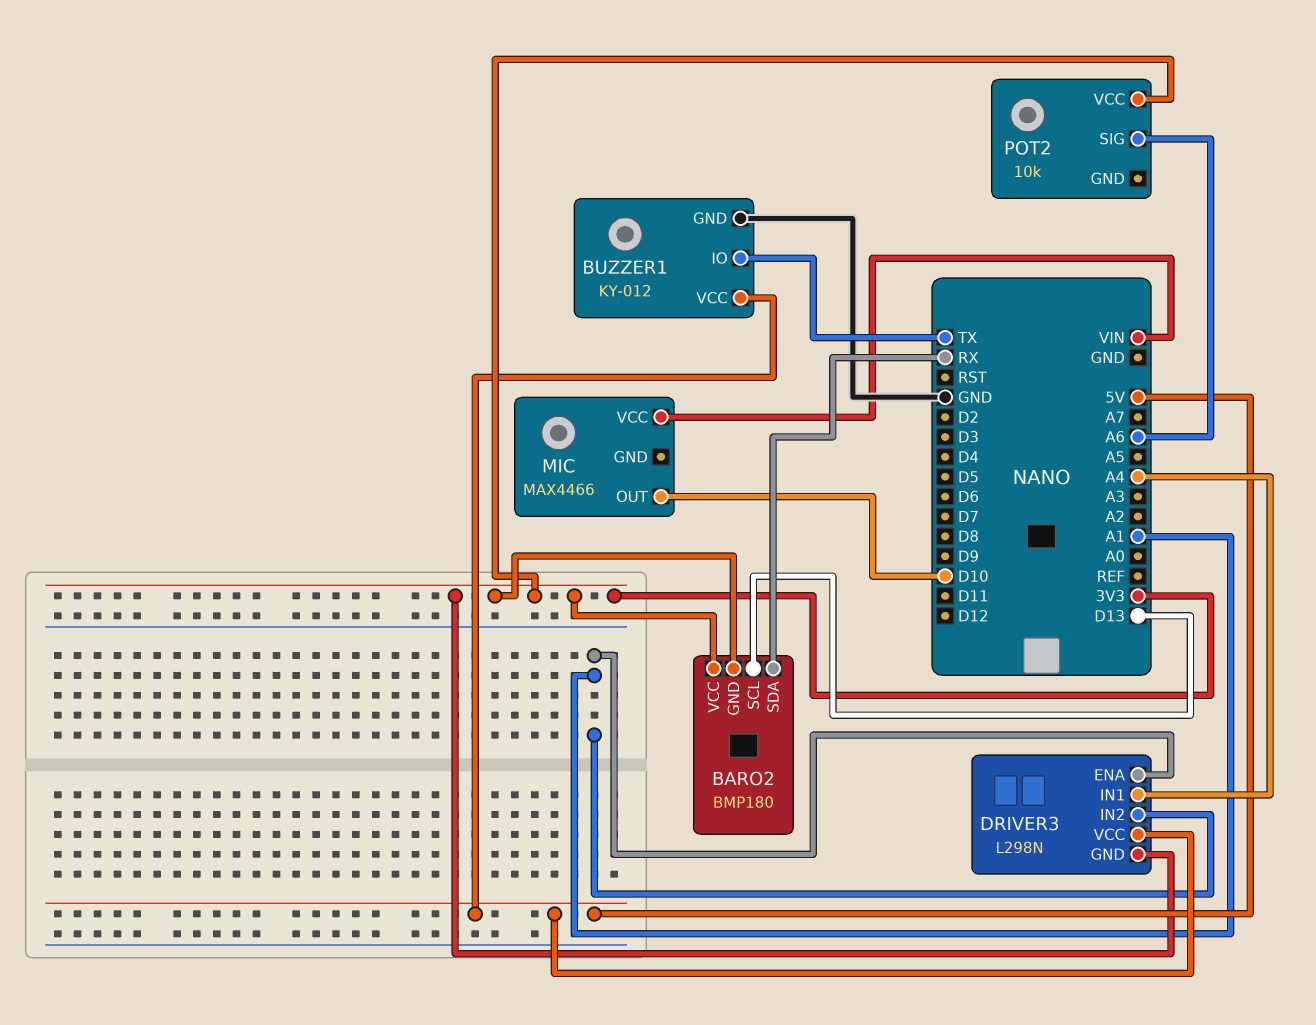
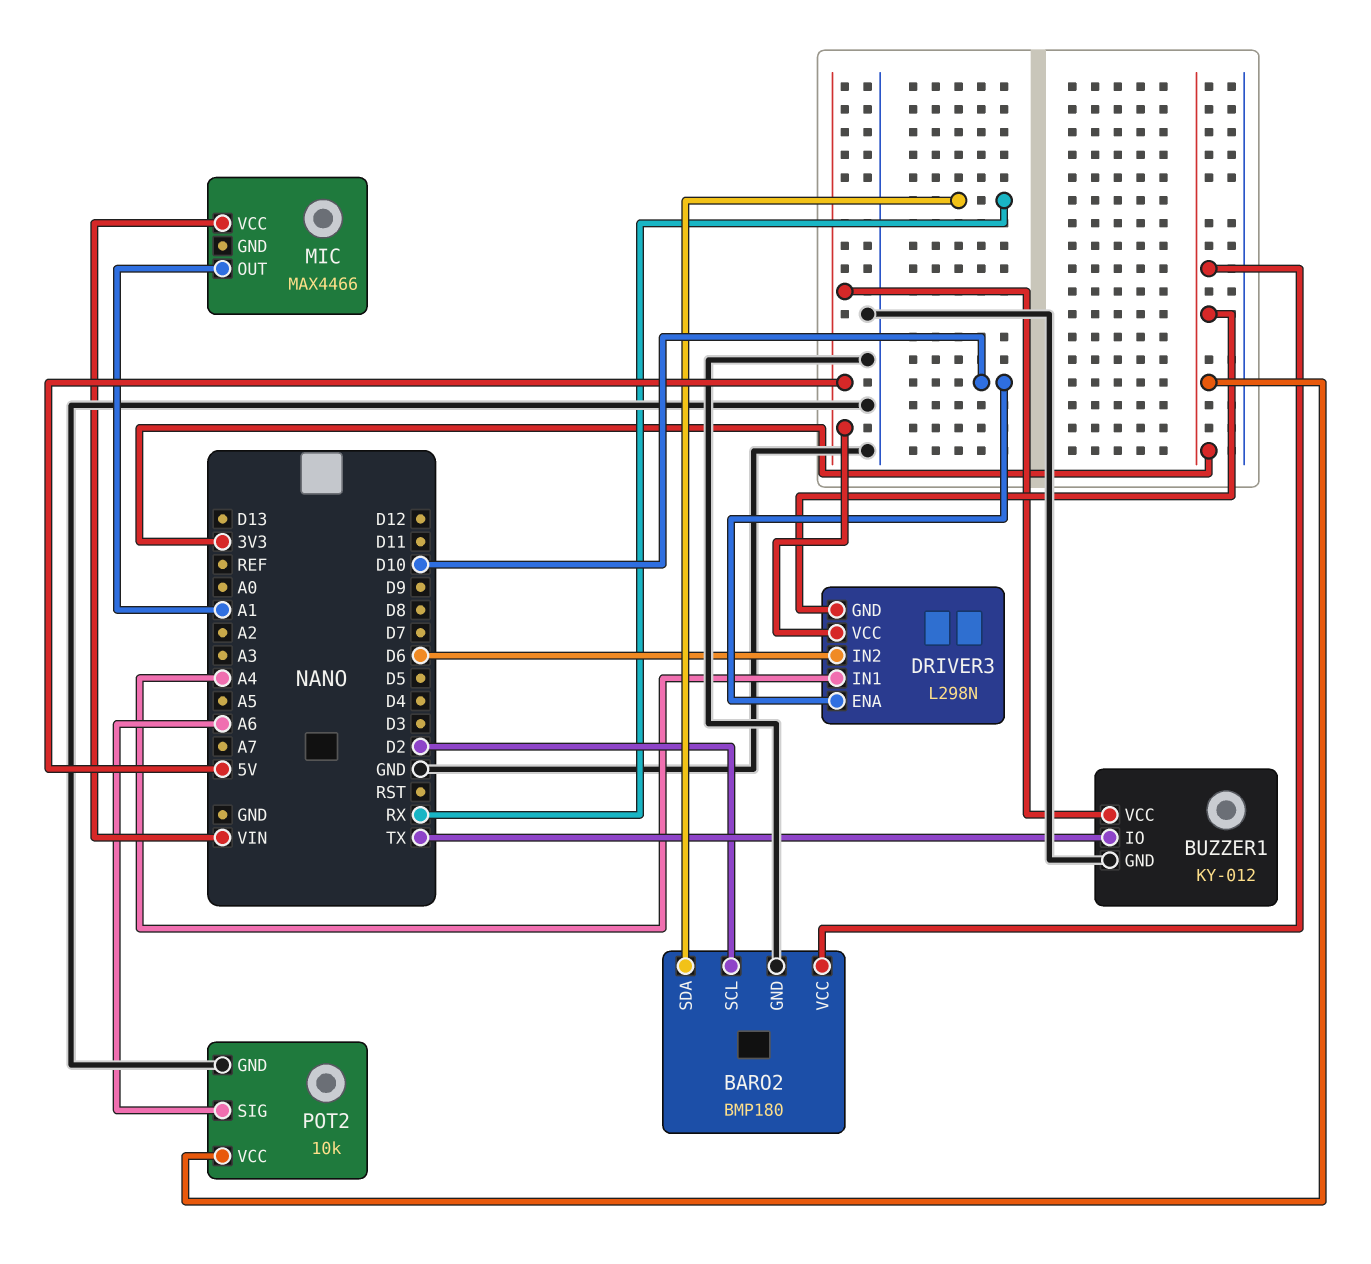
BARO2 pin GND: 3V3 -> GND
BARO2 pin SCL: D13 -> D2
DRIVER3 pin ENA: A1 -> D10
DRIVER3 pin IN2: A1 -> D6
MIC pin OUT: D10 -> A1
POT2 pin GND: none -> GND

